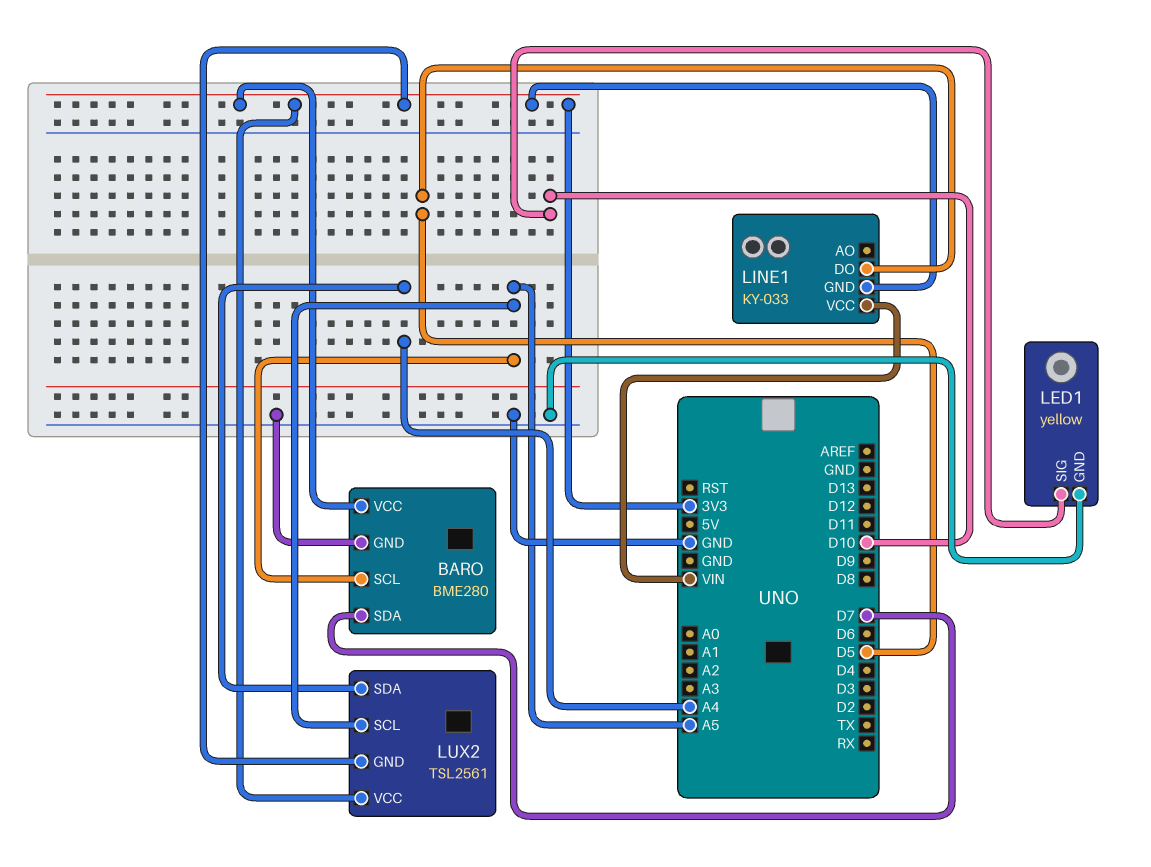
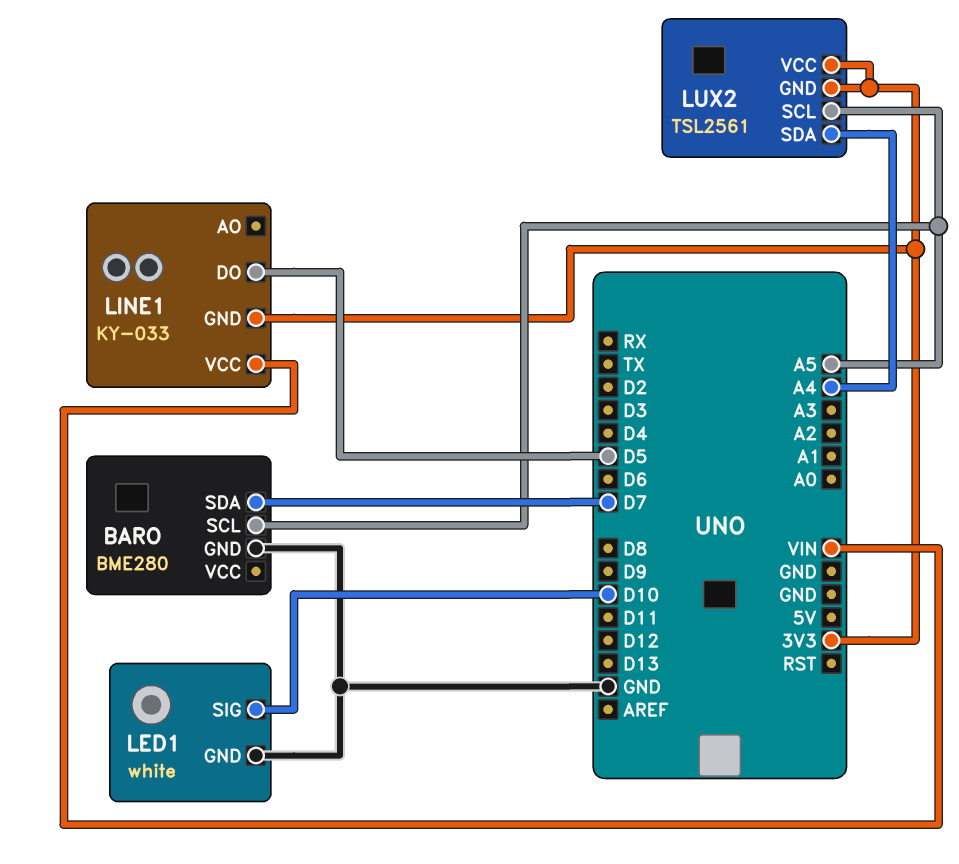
BARO pin VCC: 3V3 -> none
LED1: yellow -> white

